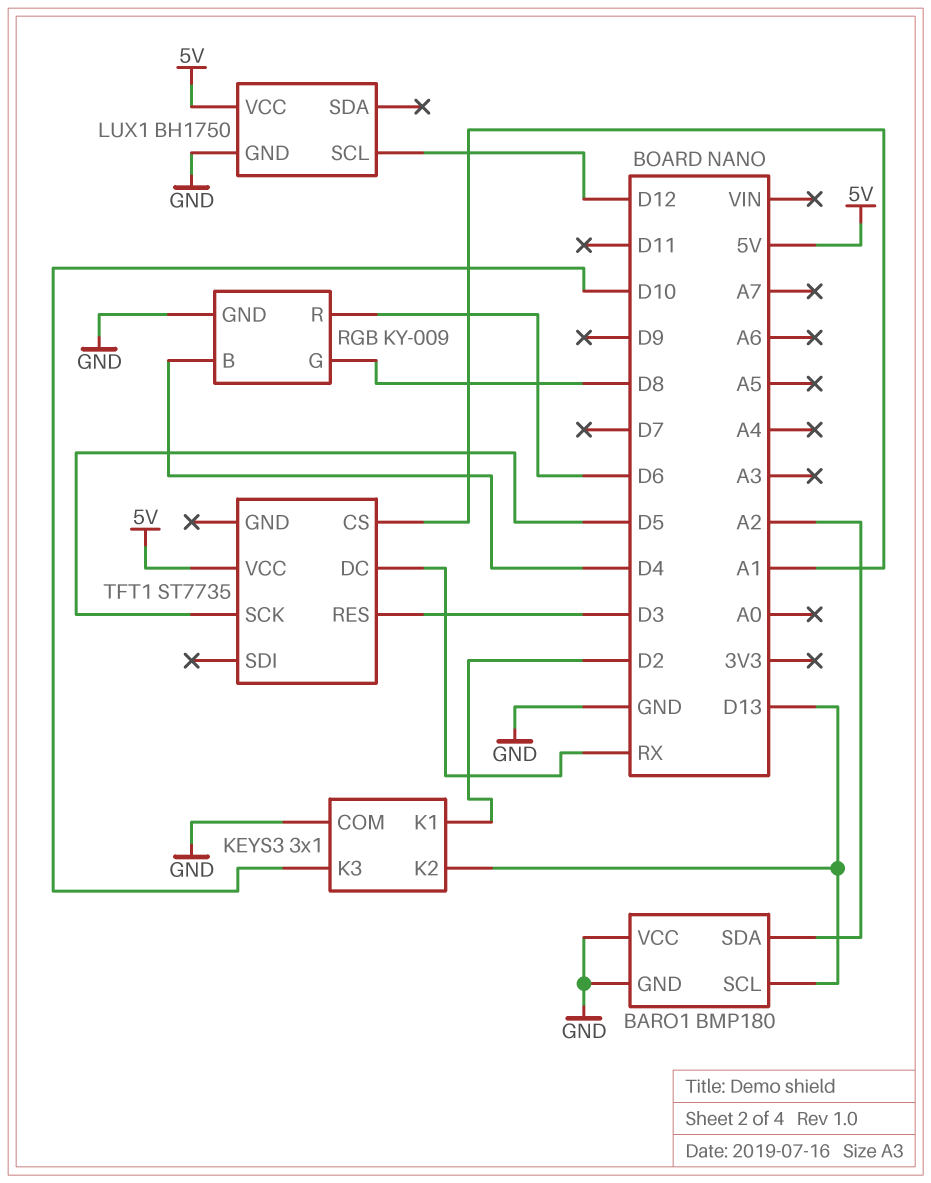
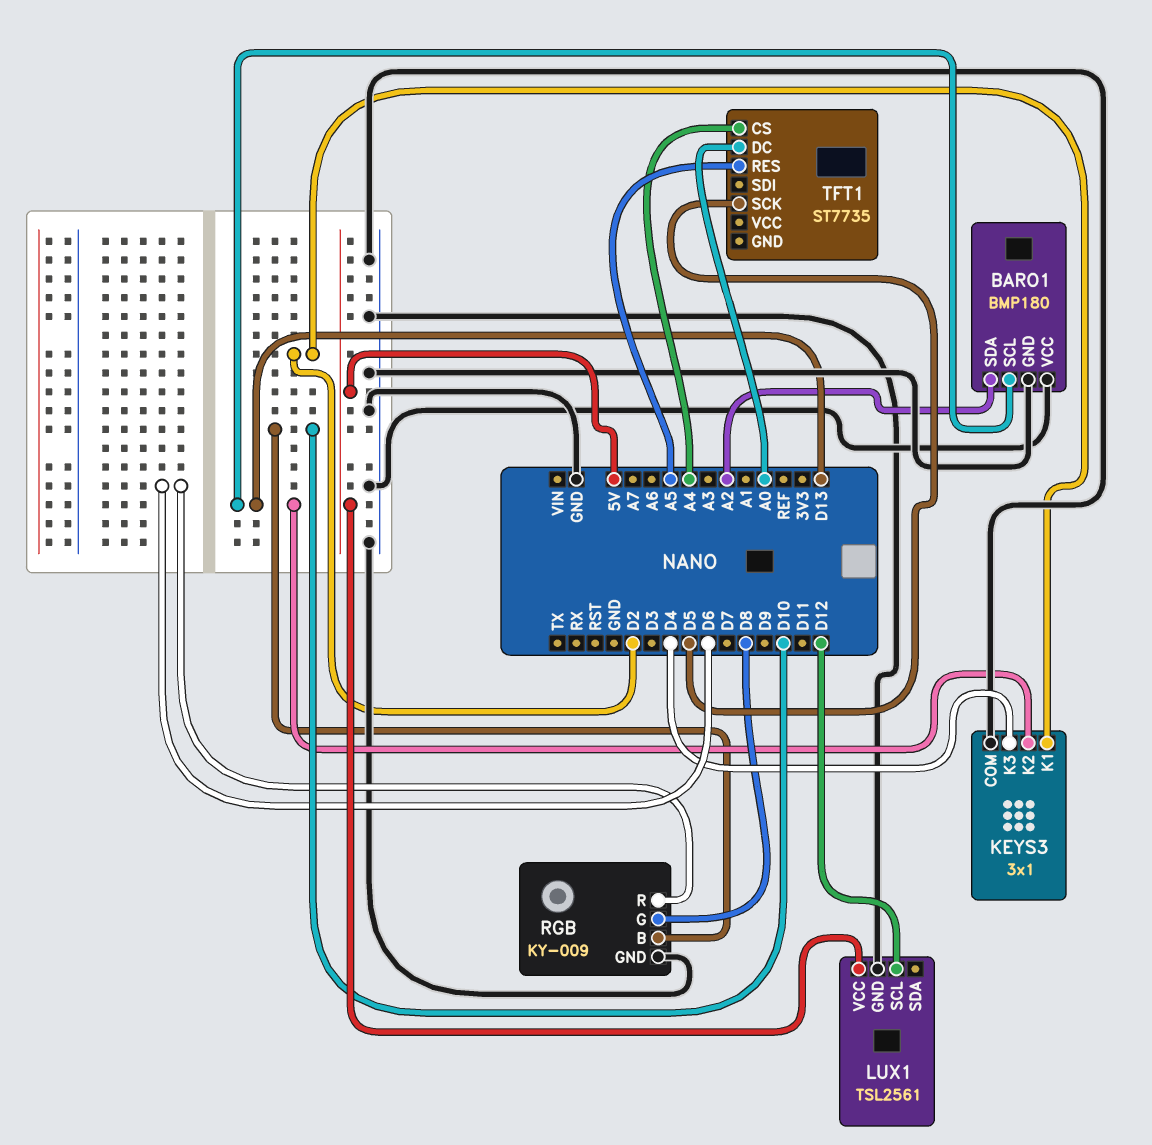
KEYS3 pin K3: D10 -> D4
LUX1: BH1750 -> TSL2561
RGB pin B: D4 -> D10
TFT1 pin CS: A1 -> A4
TFT1 pin DC: RX -> A0
TFT1 pin RES: D3 -> A5
TFT1 pin VCC: 5V -> none

